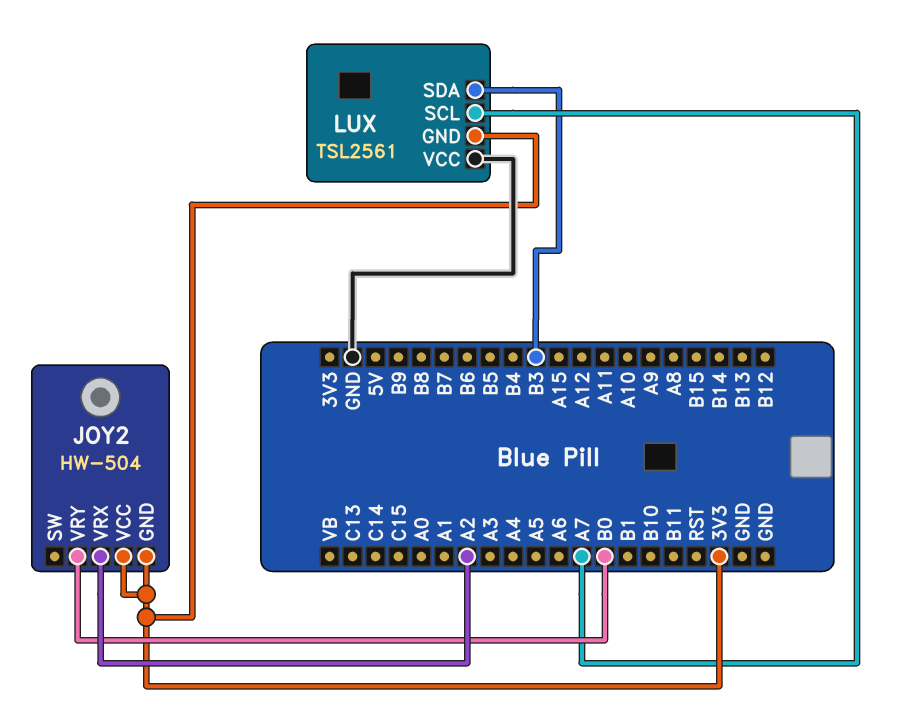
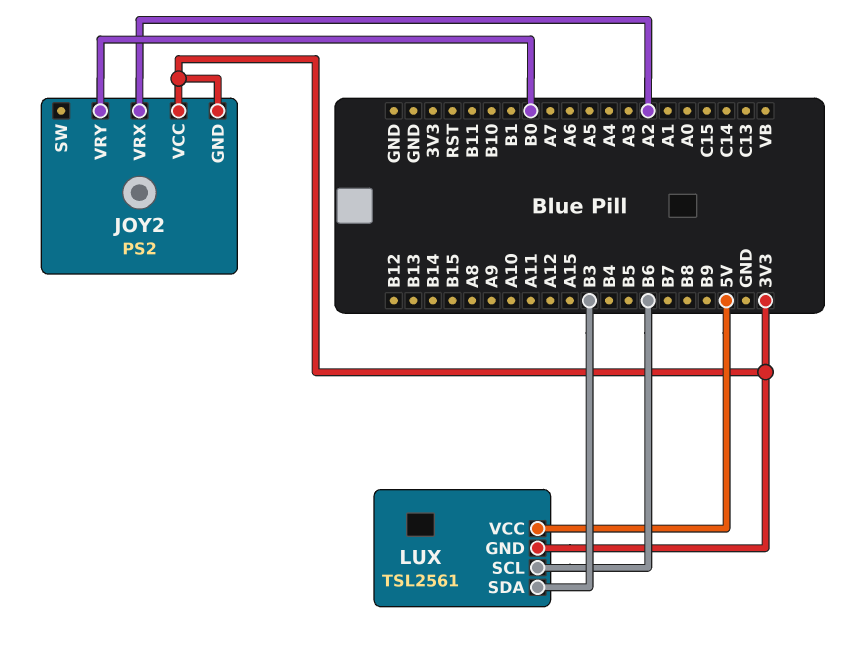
JOY2: HW-504 -> PS2
LUX pin SCL: A7 -> B6
LUX pin VCC: GND -> 5V

